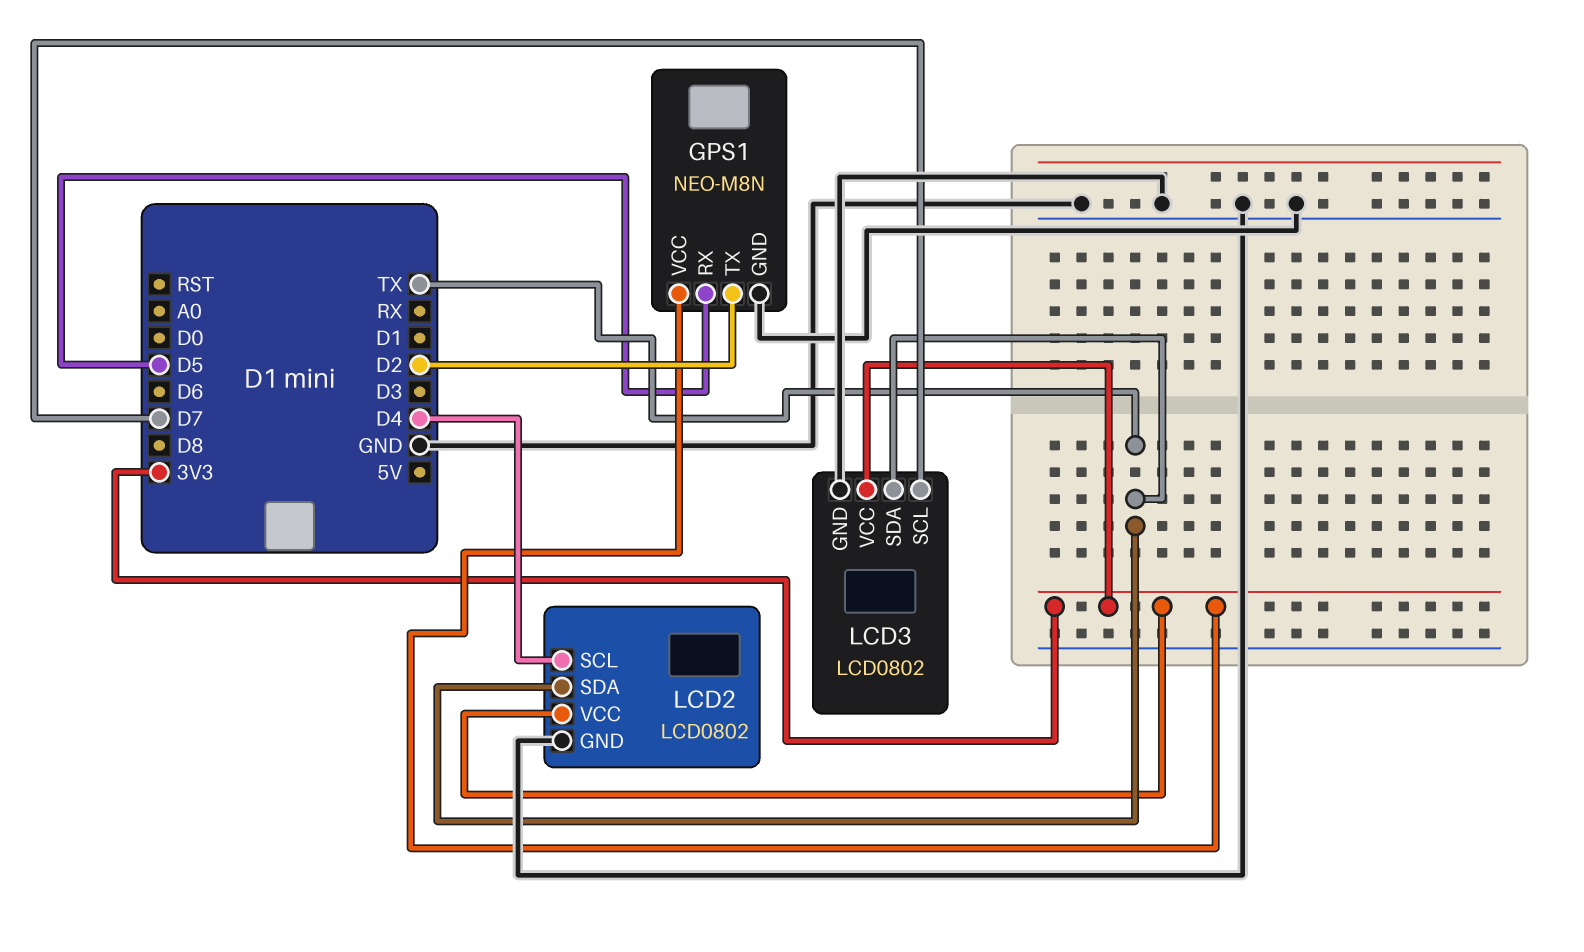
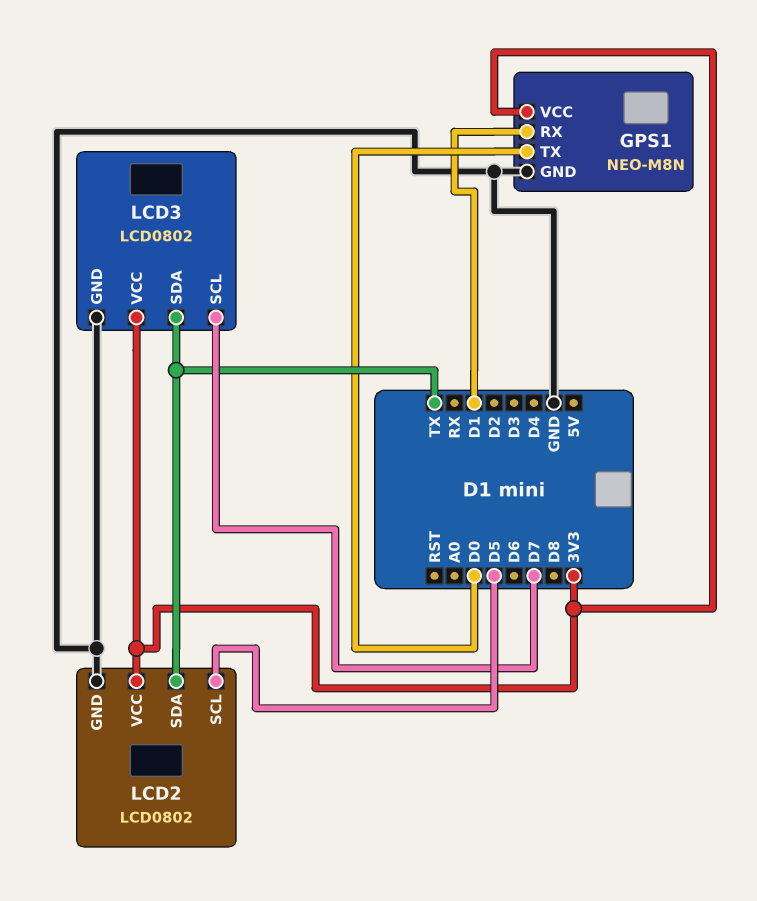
GPS1 pin RX: D5 -> D1
GPS1 pin TX: D2 -> D0
LCD2 pin SCL: D4 -> D5

